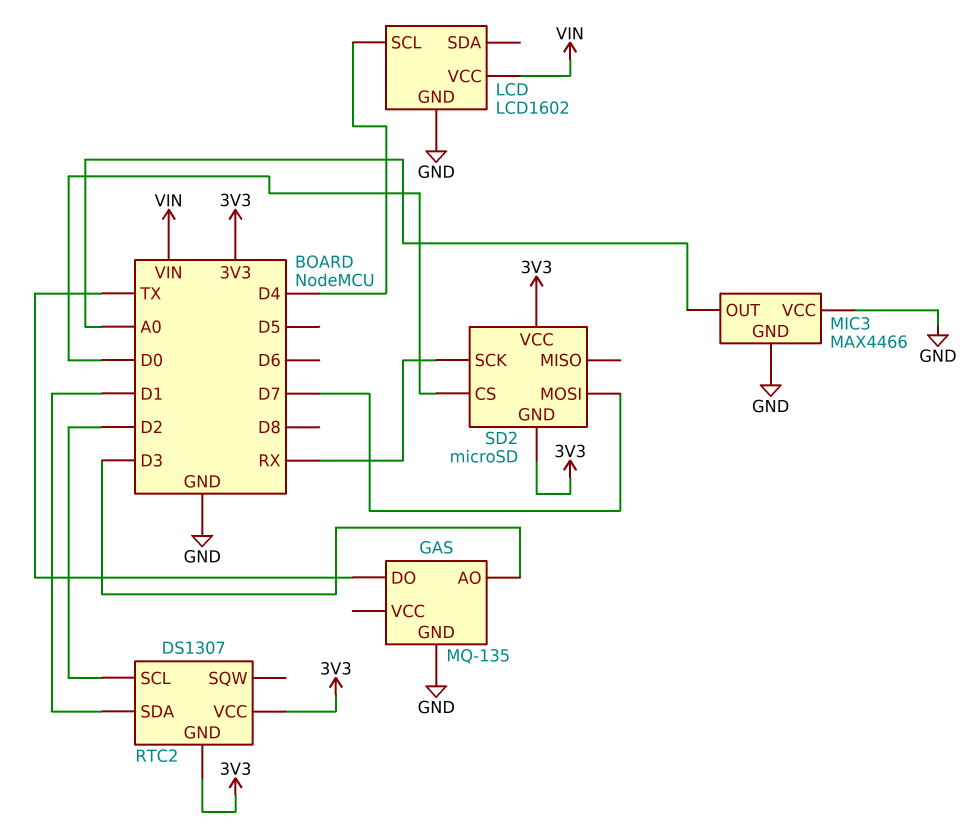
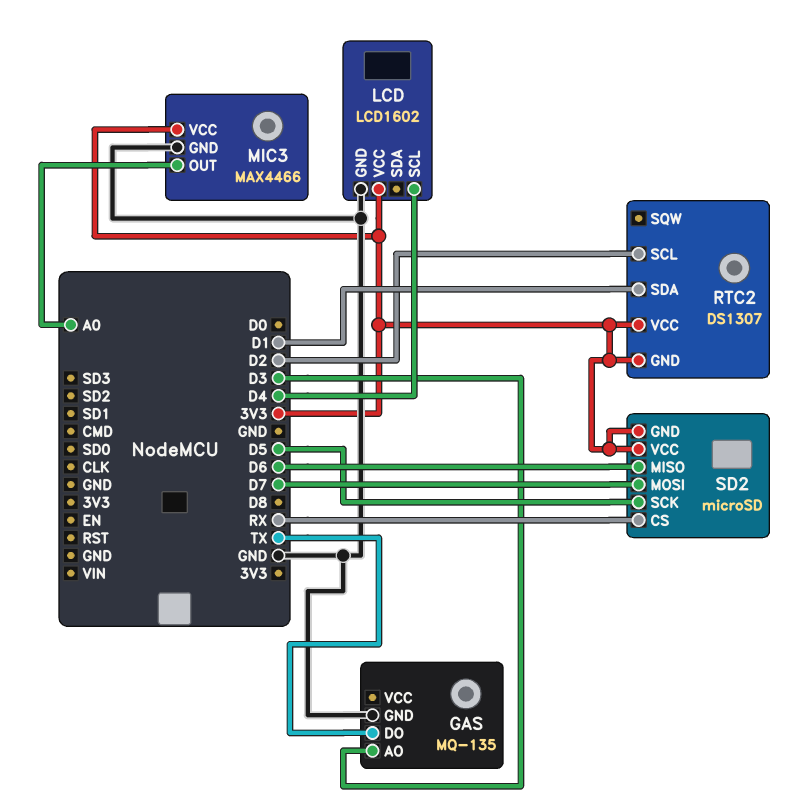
LCD pin VCC: VIN -> 3V3
MIC3 pin VCC: GND -> 3V3
SD2 pin CS: D0 -> RX
SD2 pin MISO: none -> D6
SD2 pin SCK: RX -> D5

